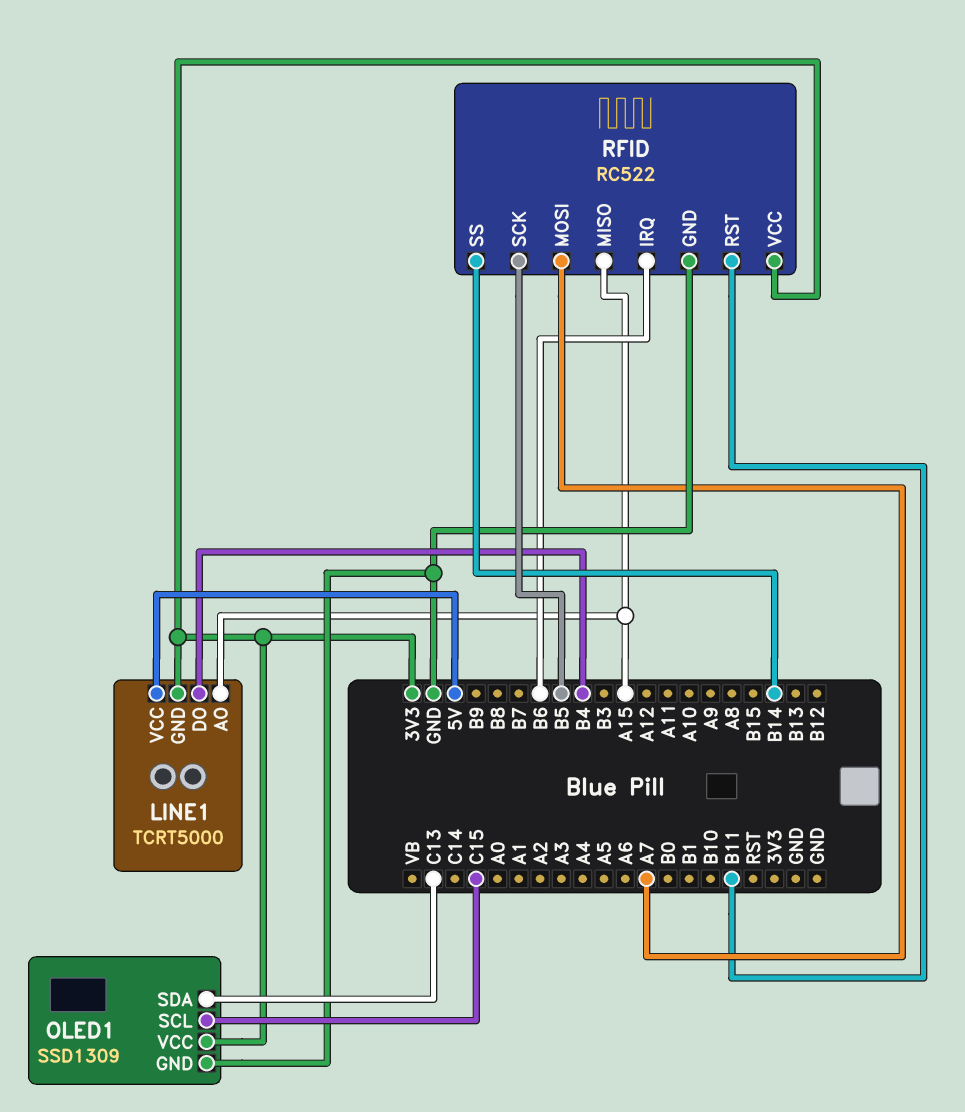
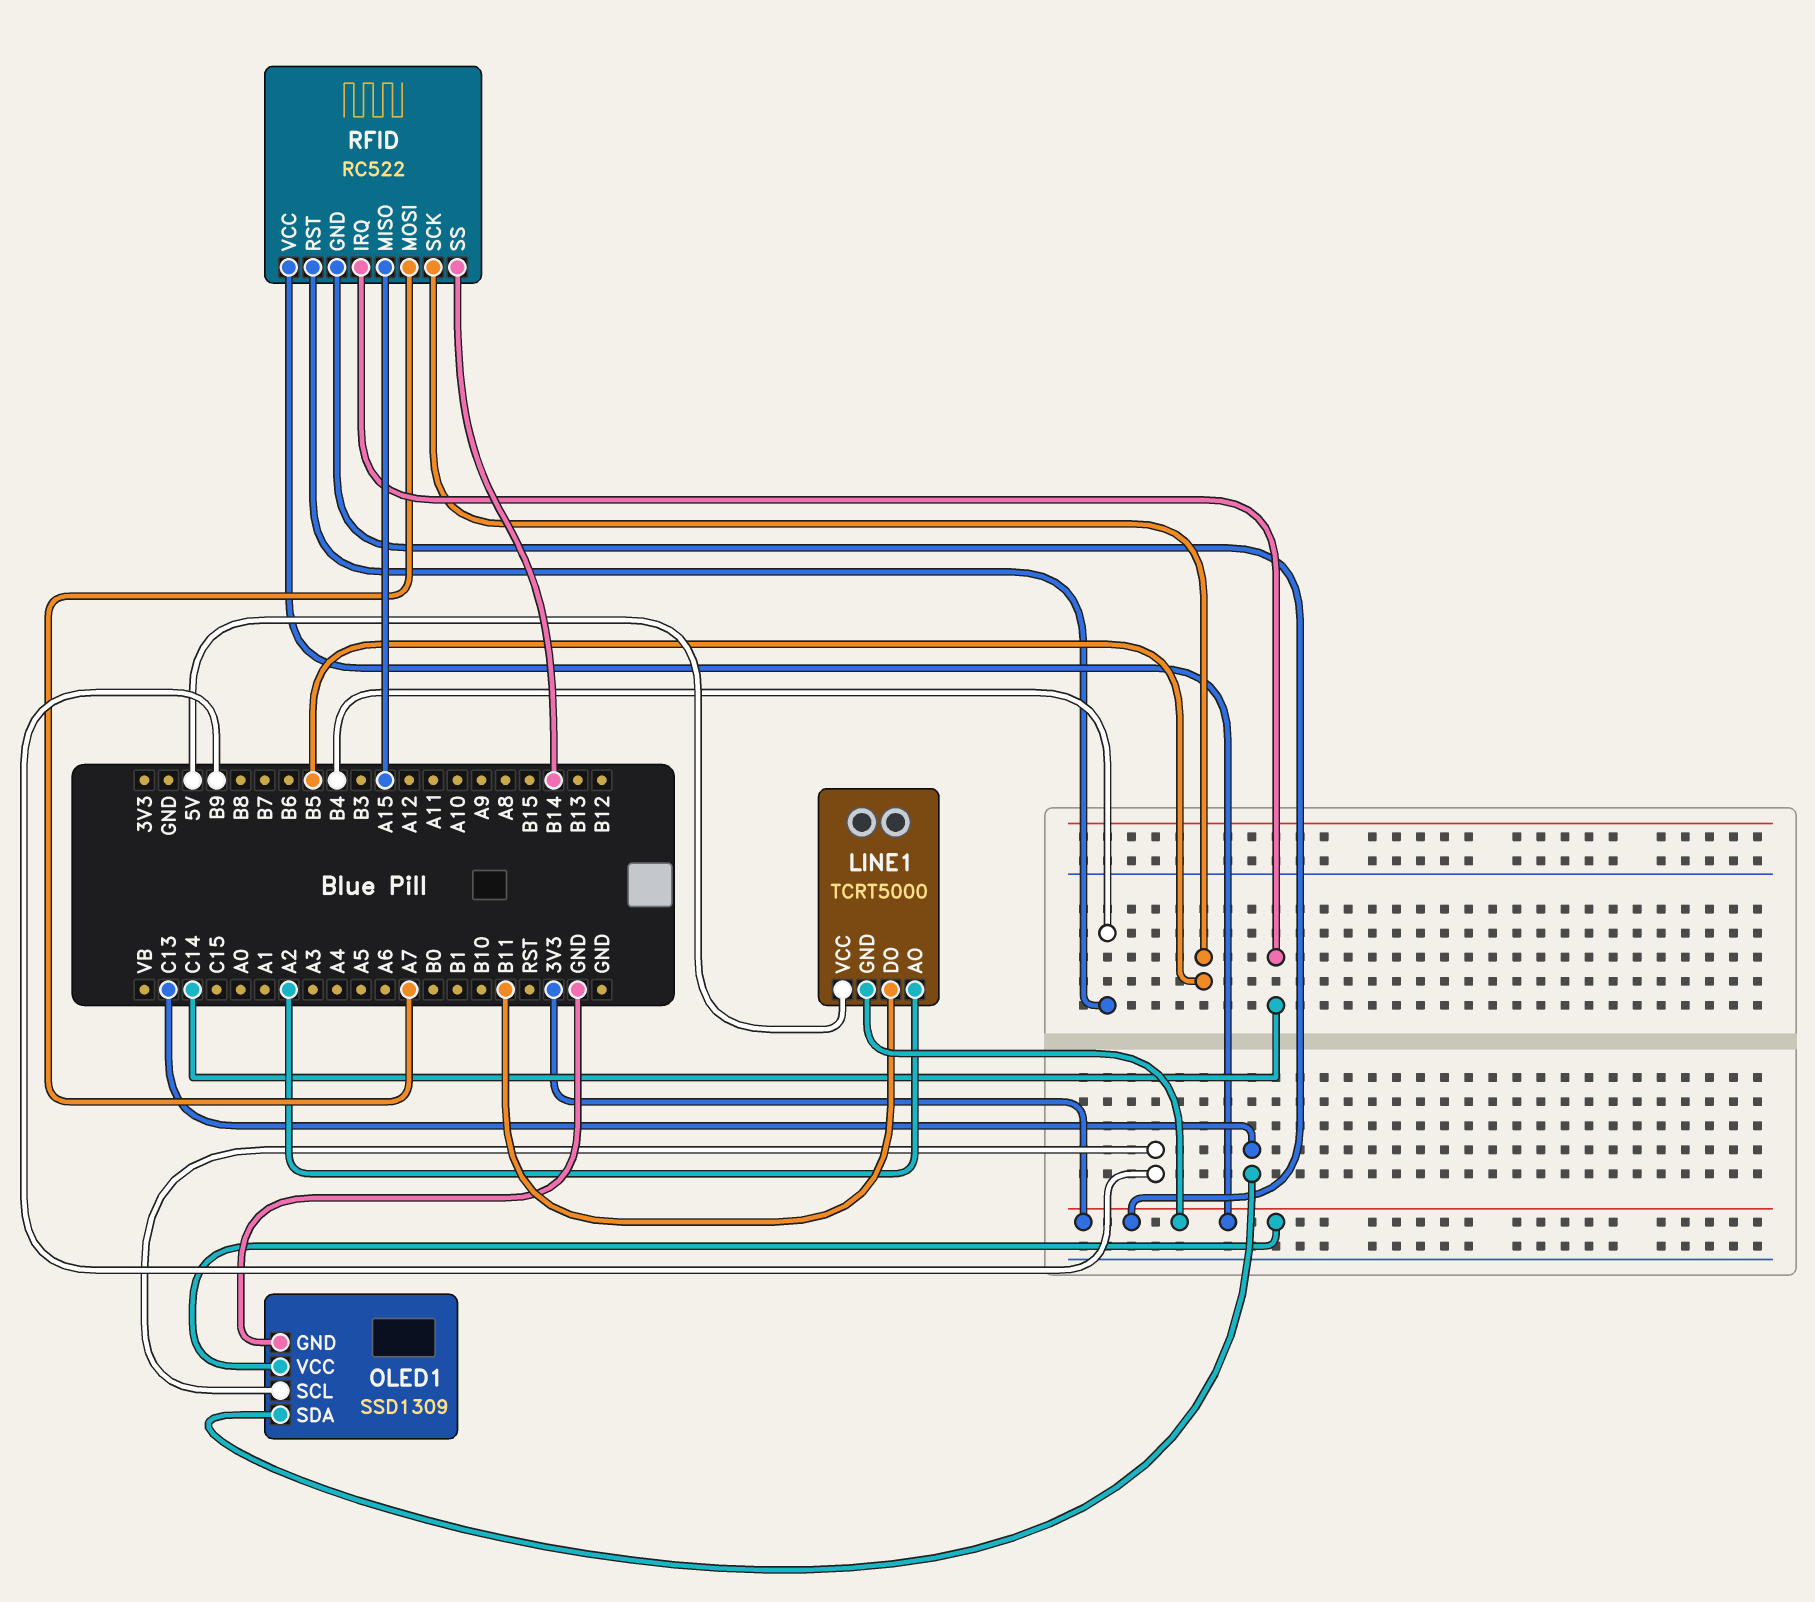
LINE1 pin AO: A15 -> A2
LINE1 pin DO: B4 -> B11
OLED1 pin SCL: C15 -> B9
RFID pin GND: GND -> 3V3
RFID pin IRQ: B6 -> C14
RFID pin RST: B11 -> B4

